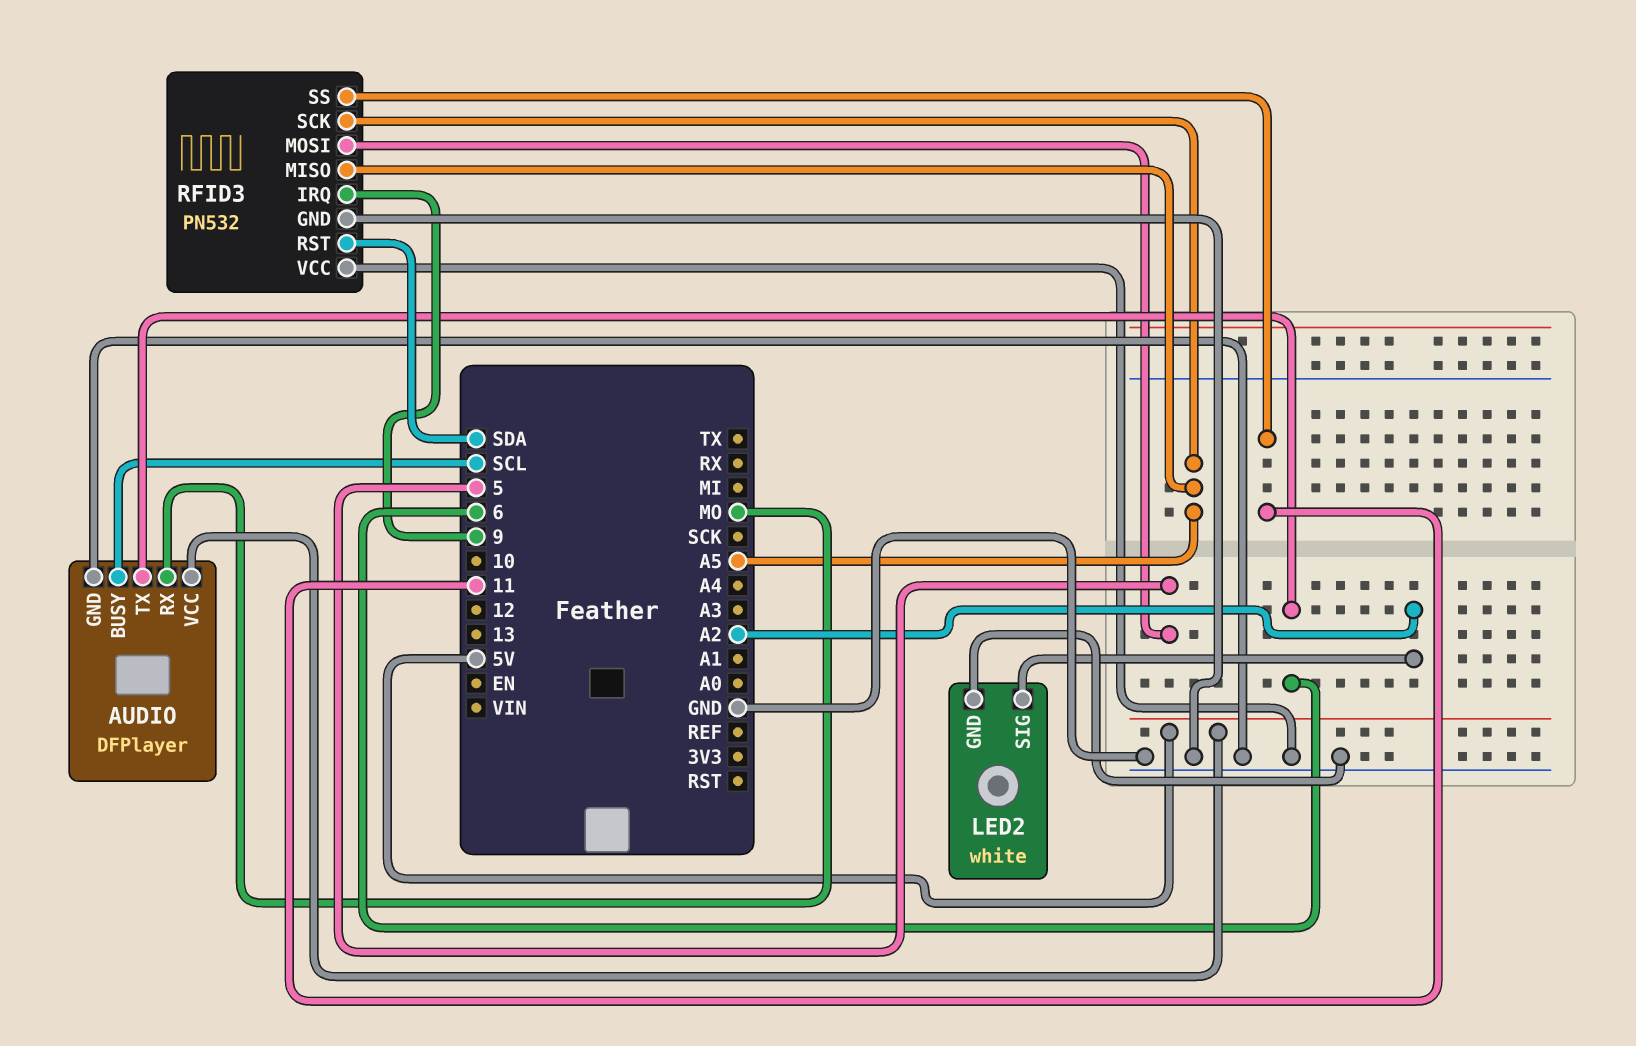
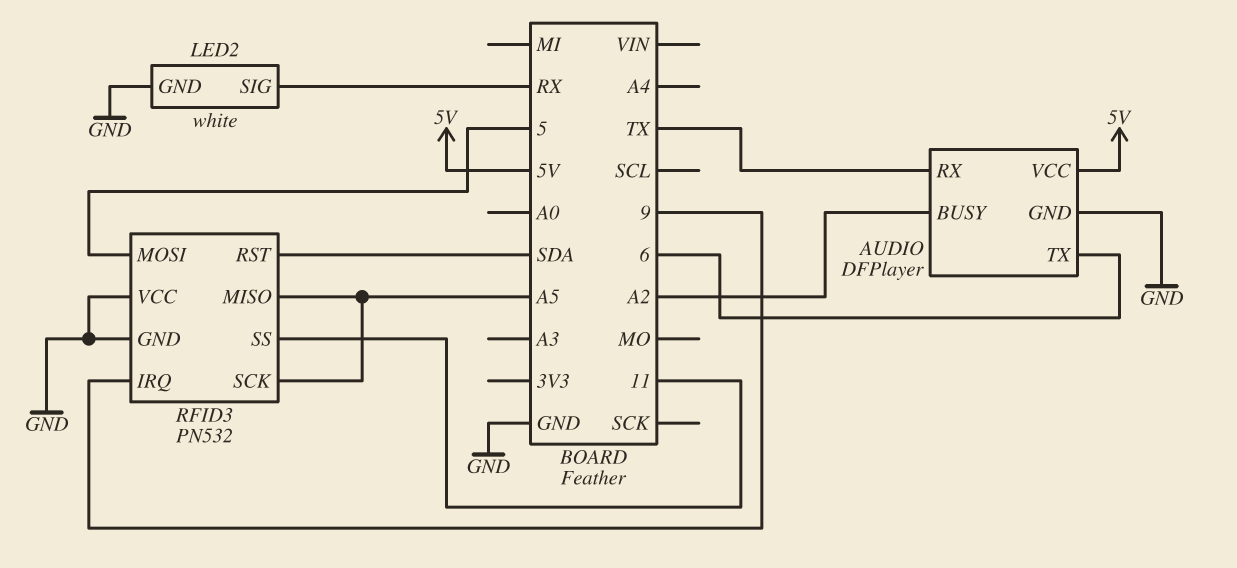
AUDIO pin BUSY: SCL -> A2
AUDIO pin RX: MO -> TX
LED2 pin SIG: A2 -> RX

